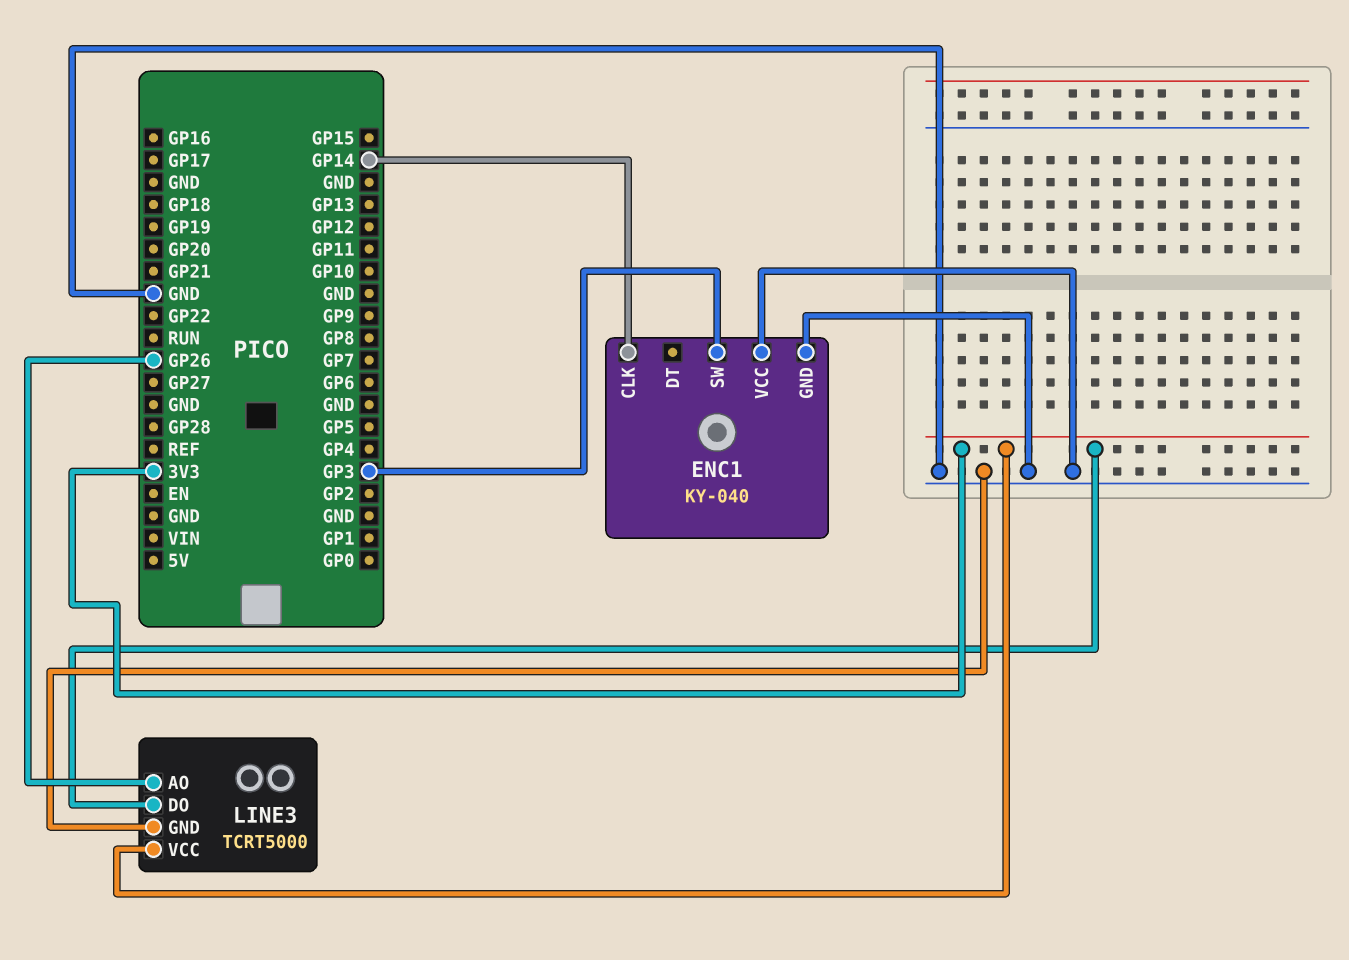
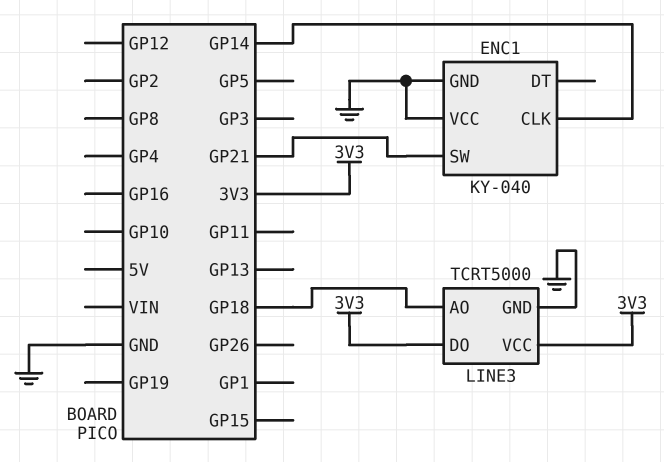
ENC1 pin SW: GP3 -> GP21
LINE3 pin AO: GP26 -> GP18

